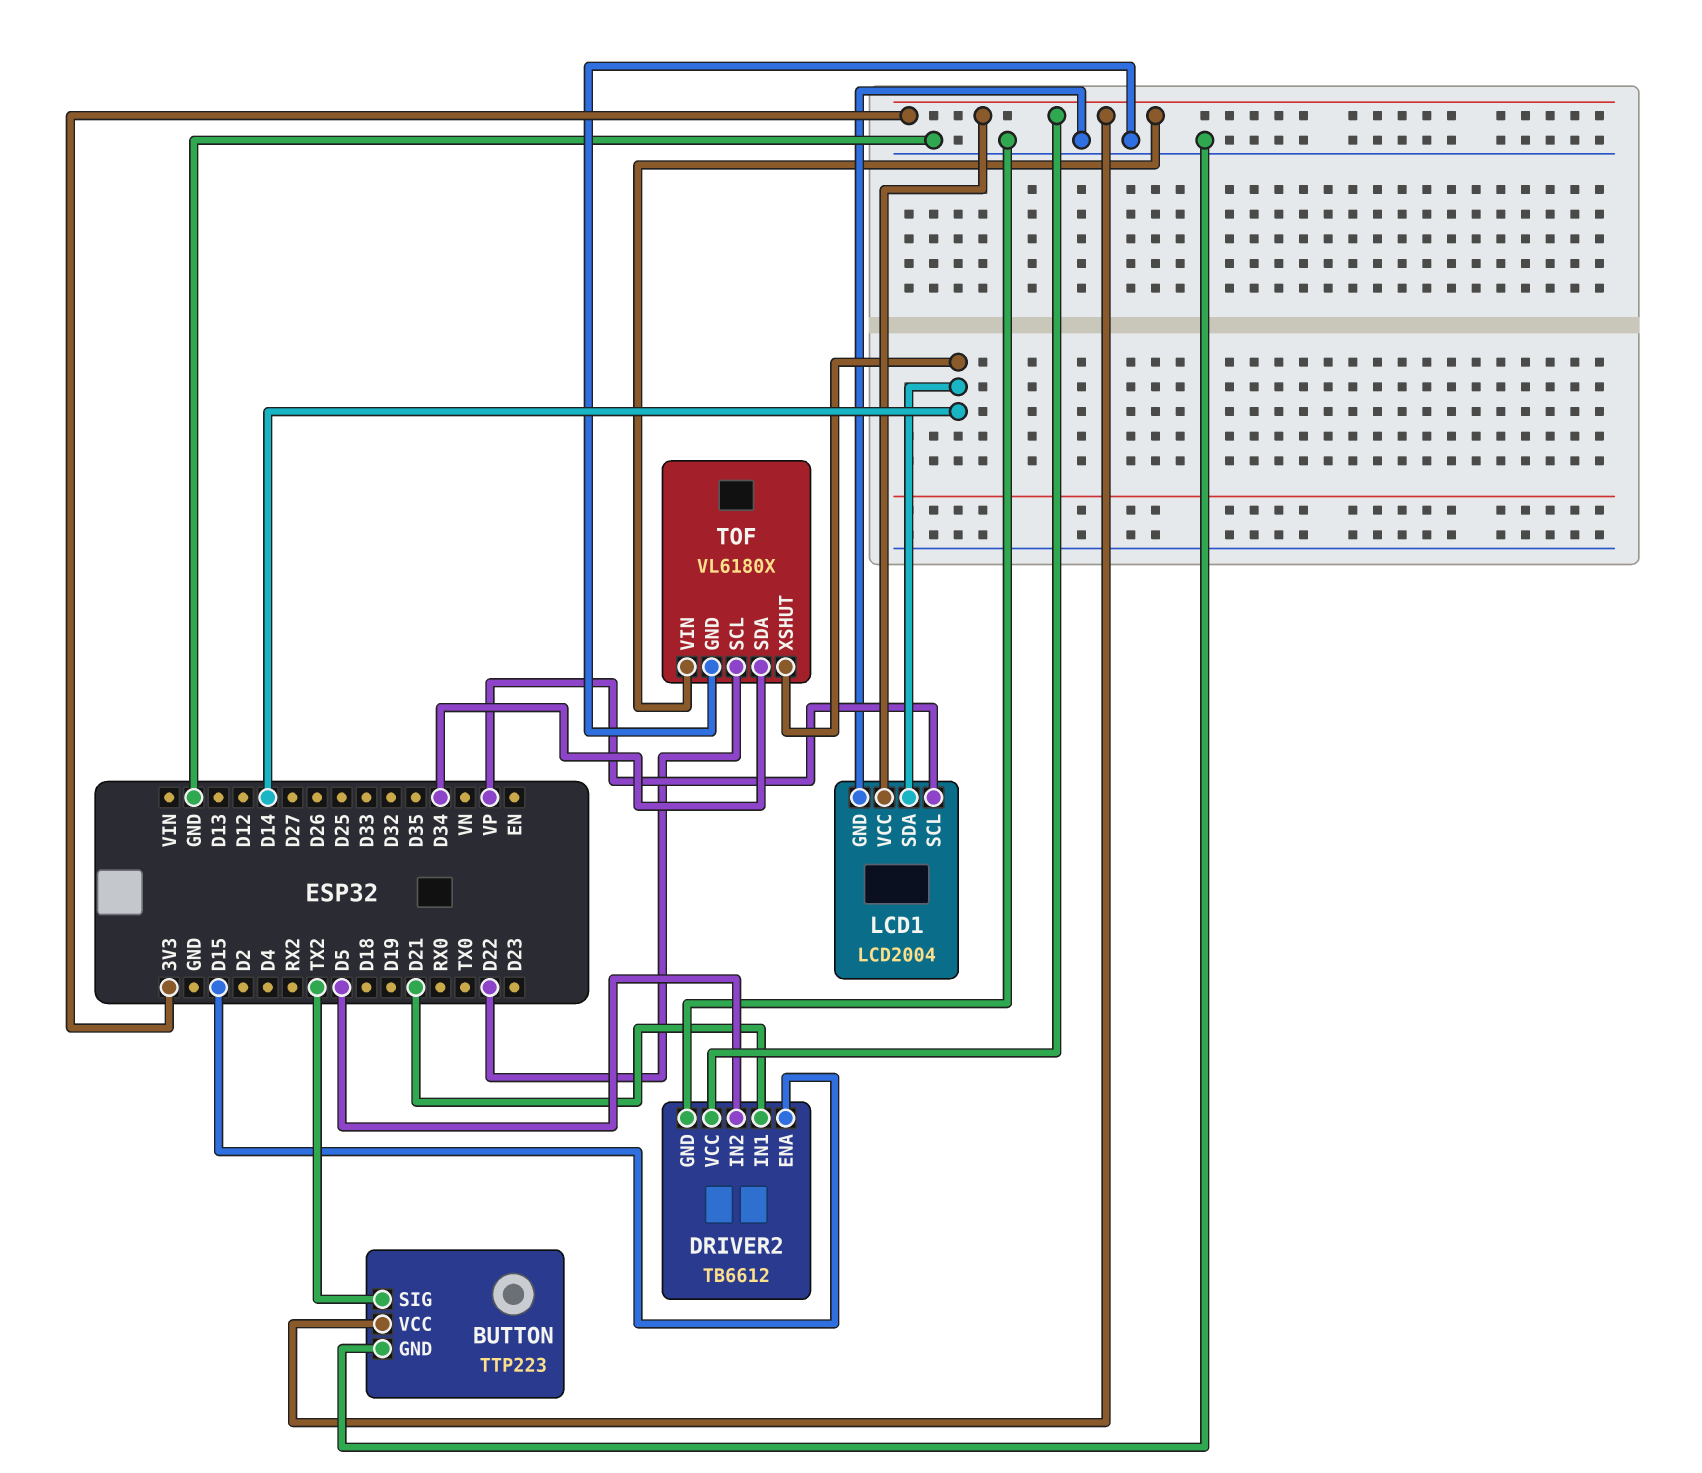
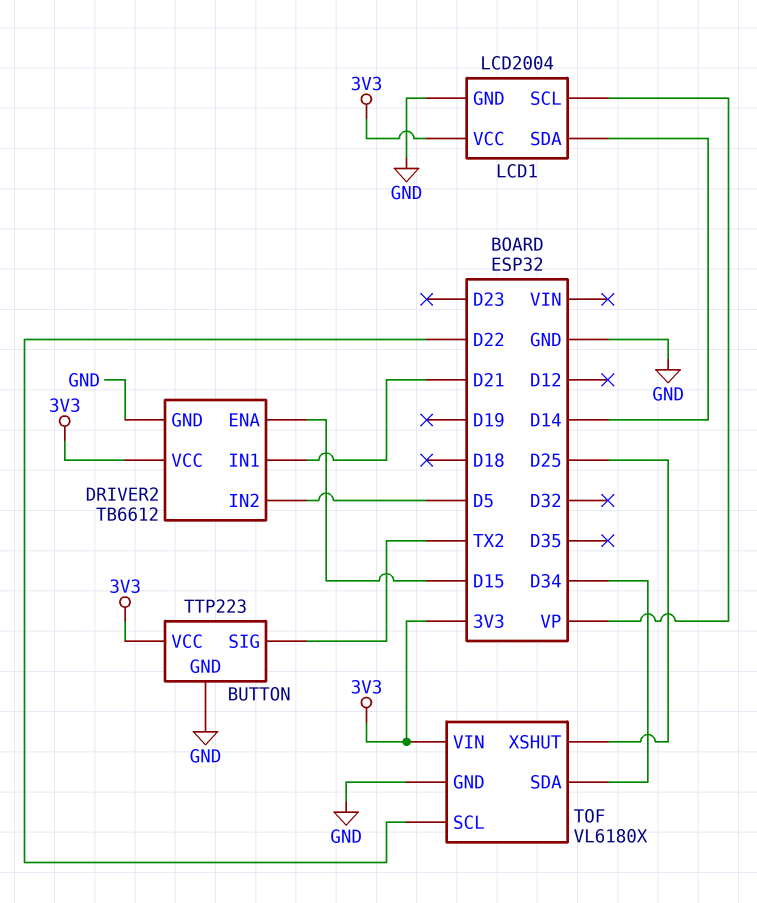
TOF pin XSHUT: D14 -> D25

